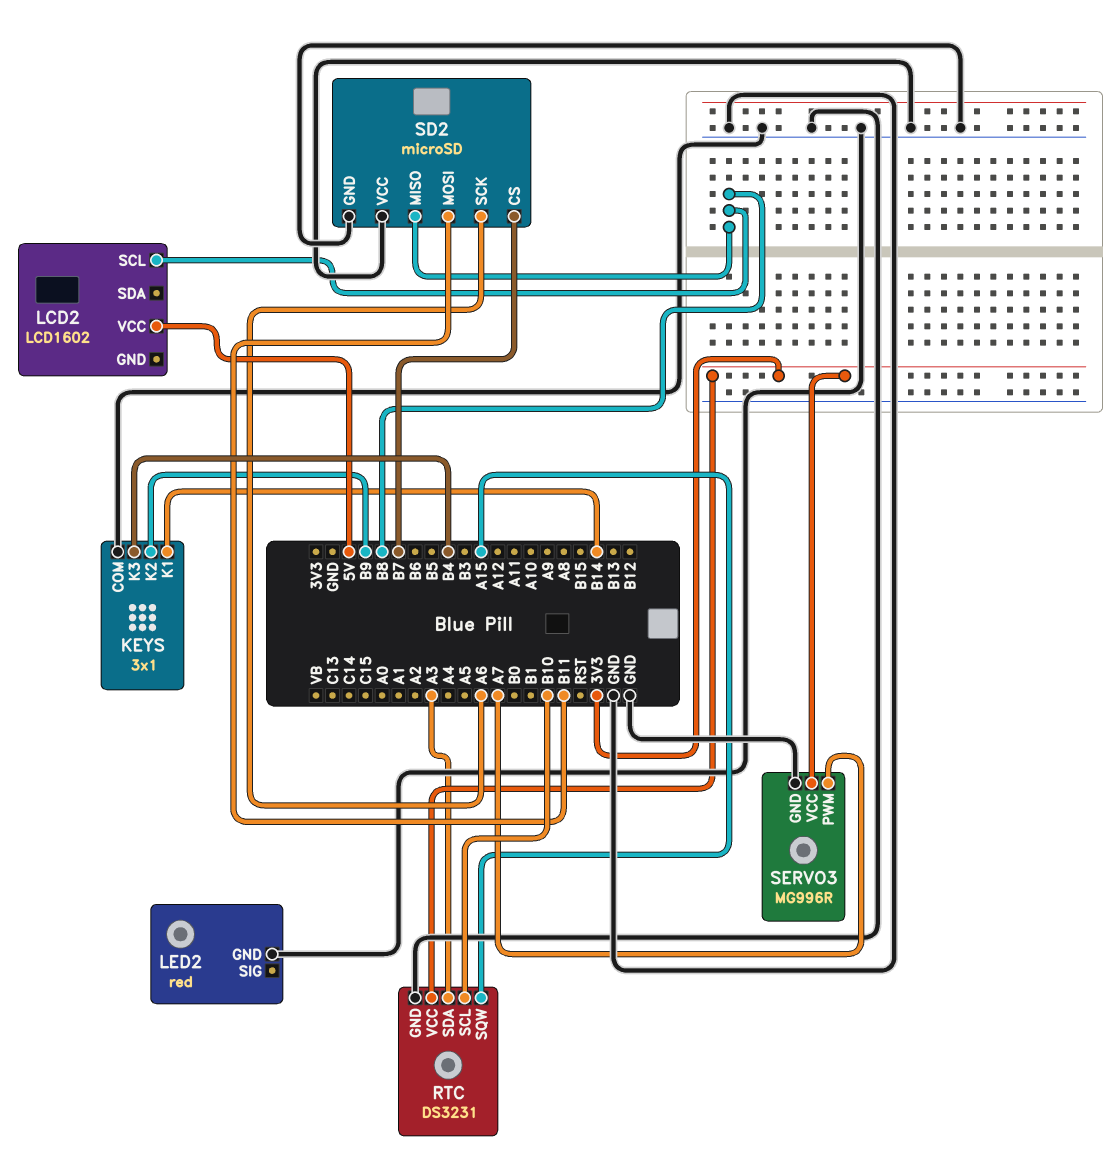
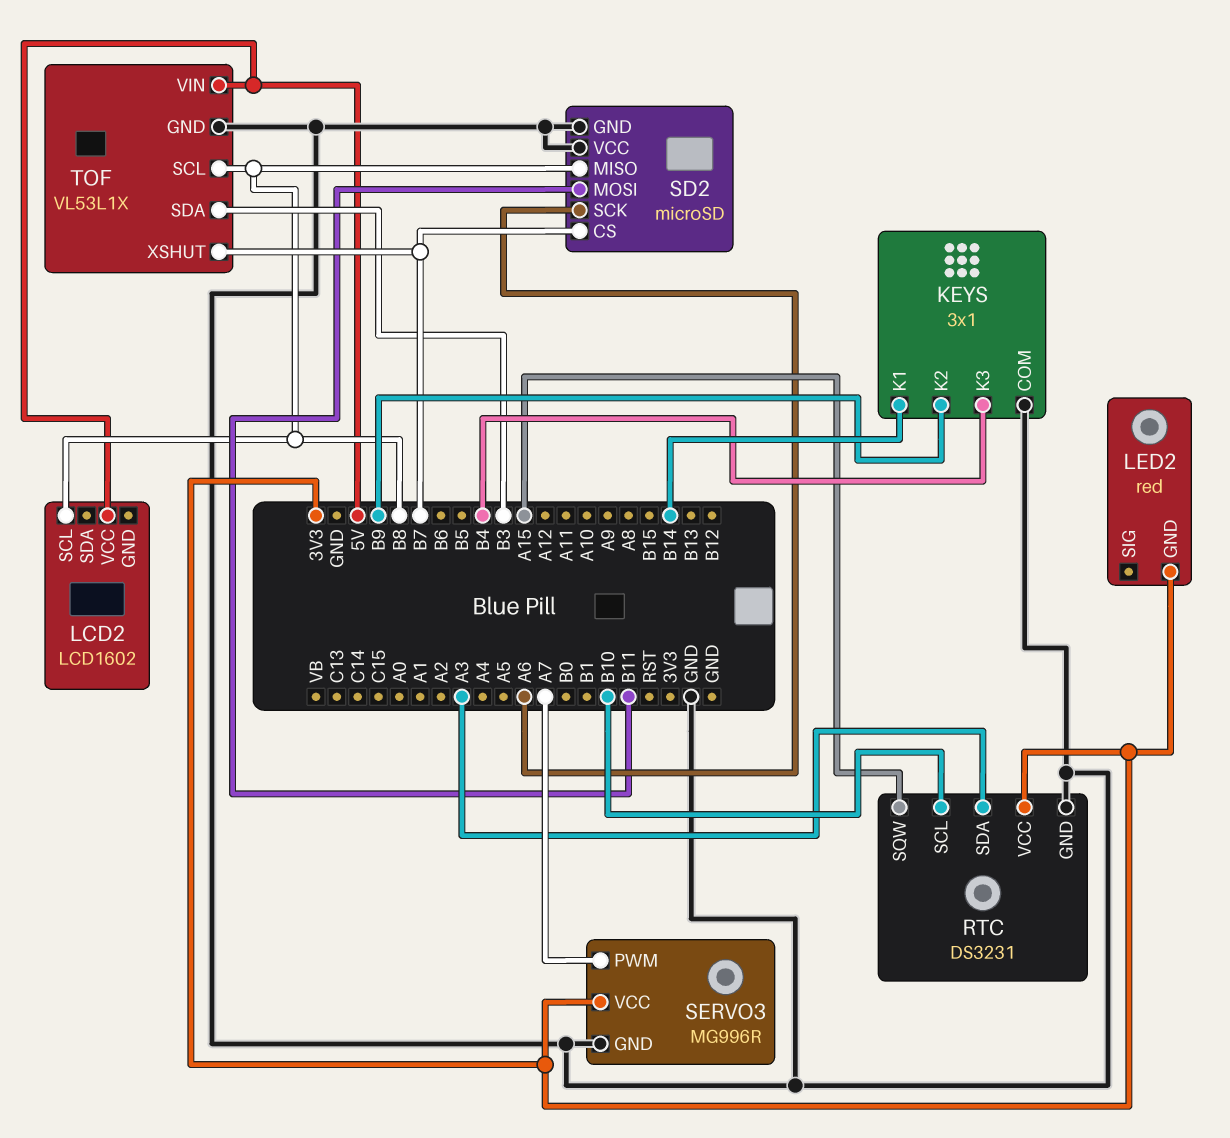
LED2 pin GND: GND -> 3V3
TOF: none -> VL53L1X
TOF pin GND: none -> GND
TOF pin SCL: none -> B8
TOF pin SDA: none -> B3
TOF pin VIN: none -> 5V
TOF pin XSHUT: none -> B7

